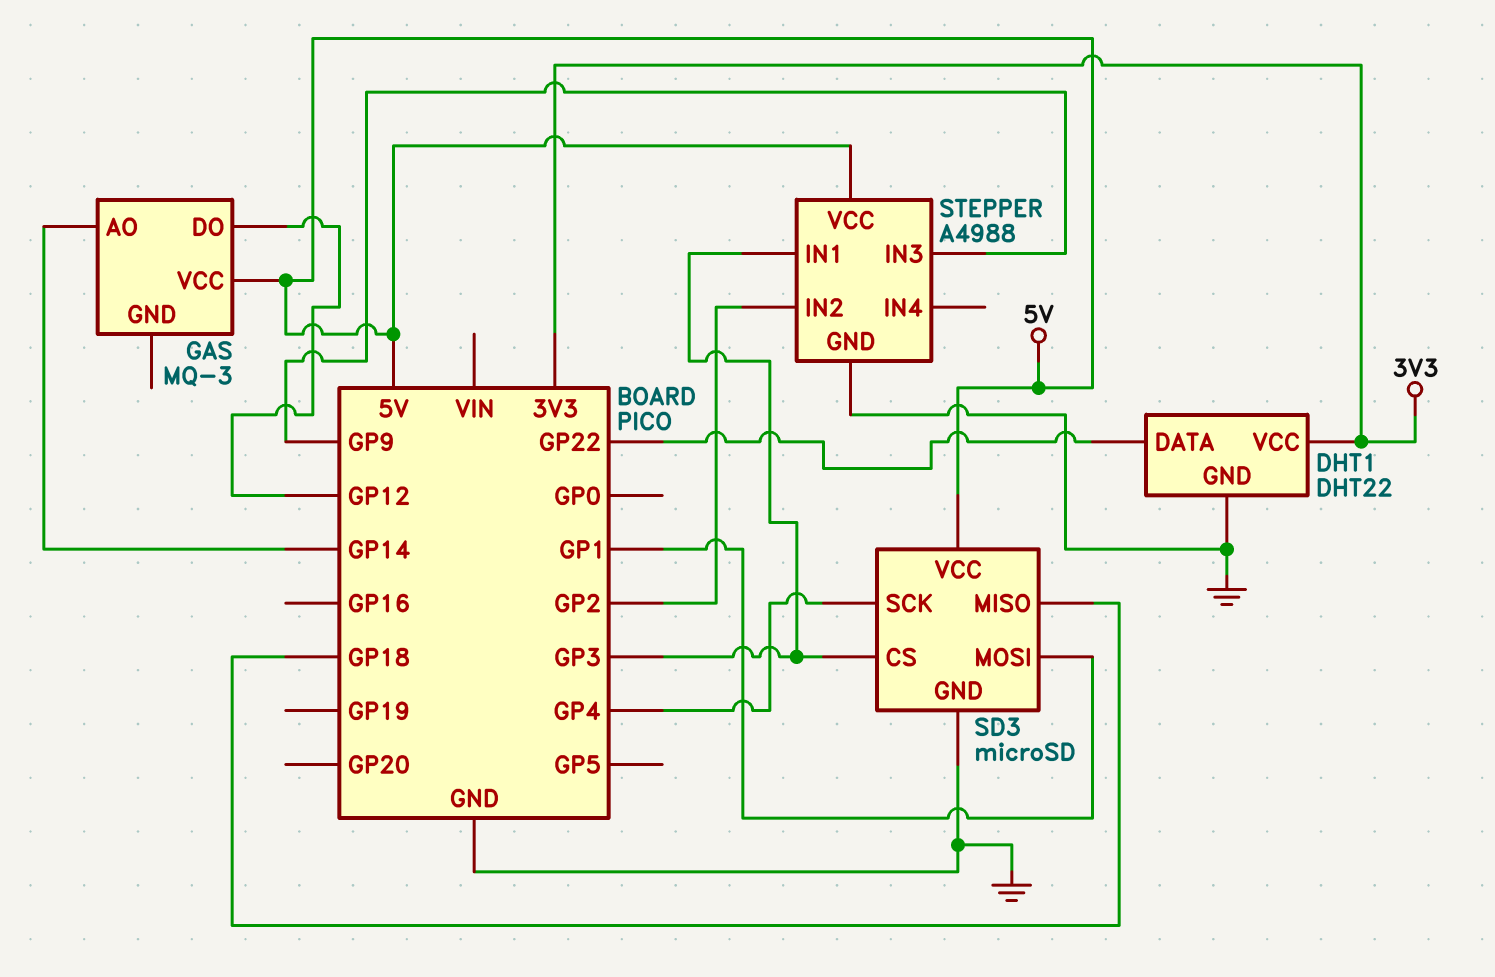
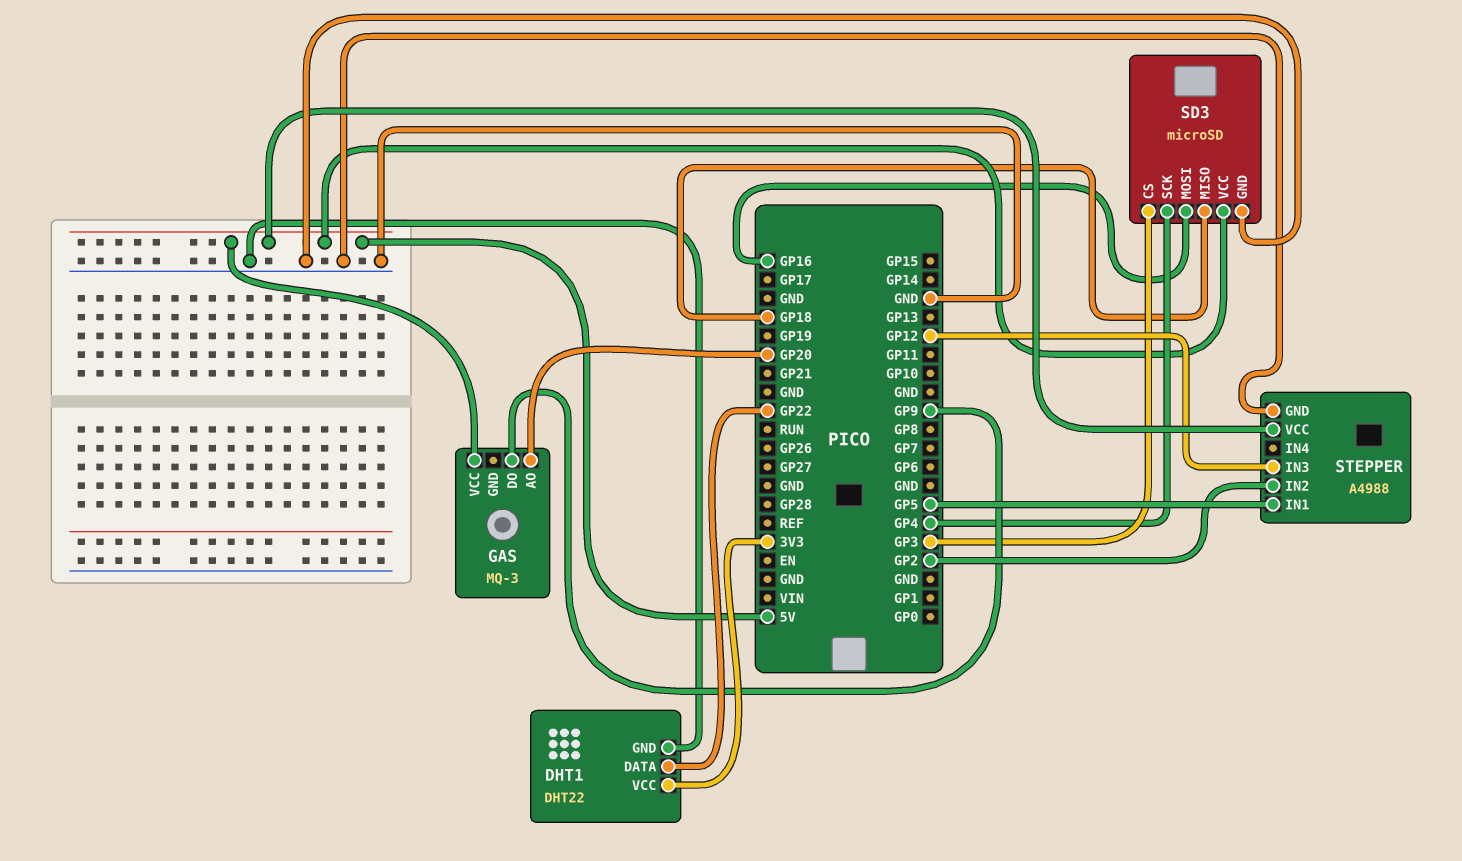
GAS pin AO: GP14 -> GP20
GAS pin DO: GP12 -> GP9
SD3 pin MOSI: GP1 -> GP16
STEPPER pin IN1: GP3 -> GP5
STEPPER pin IN3: GP9 -> GP12

